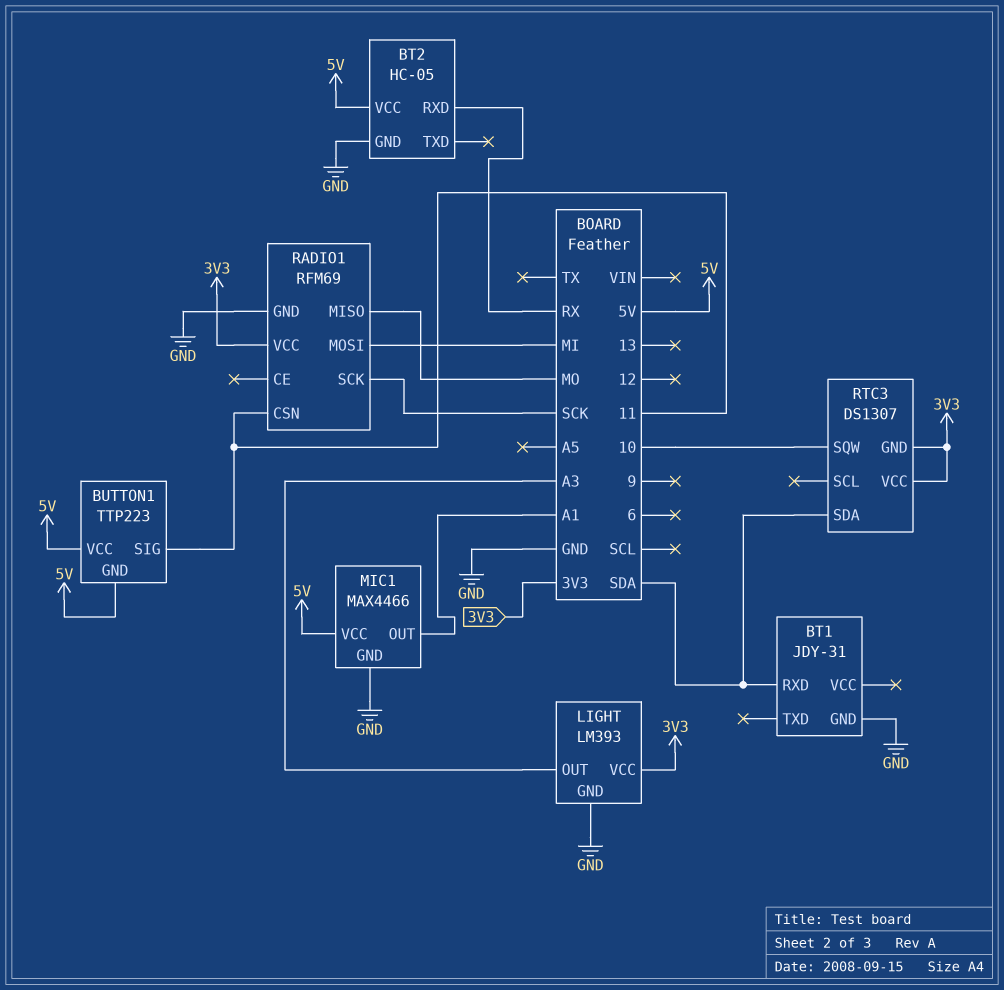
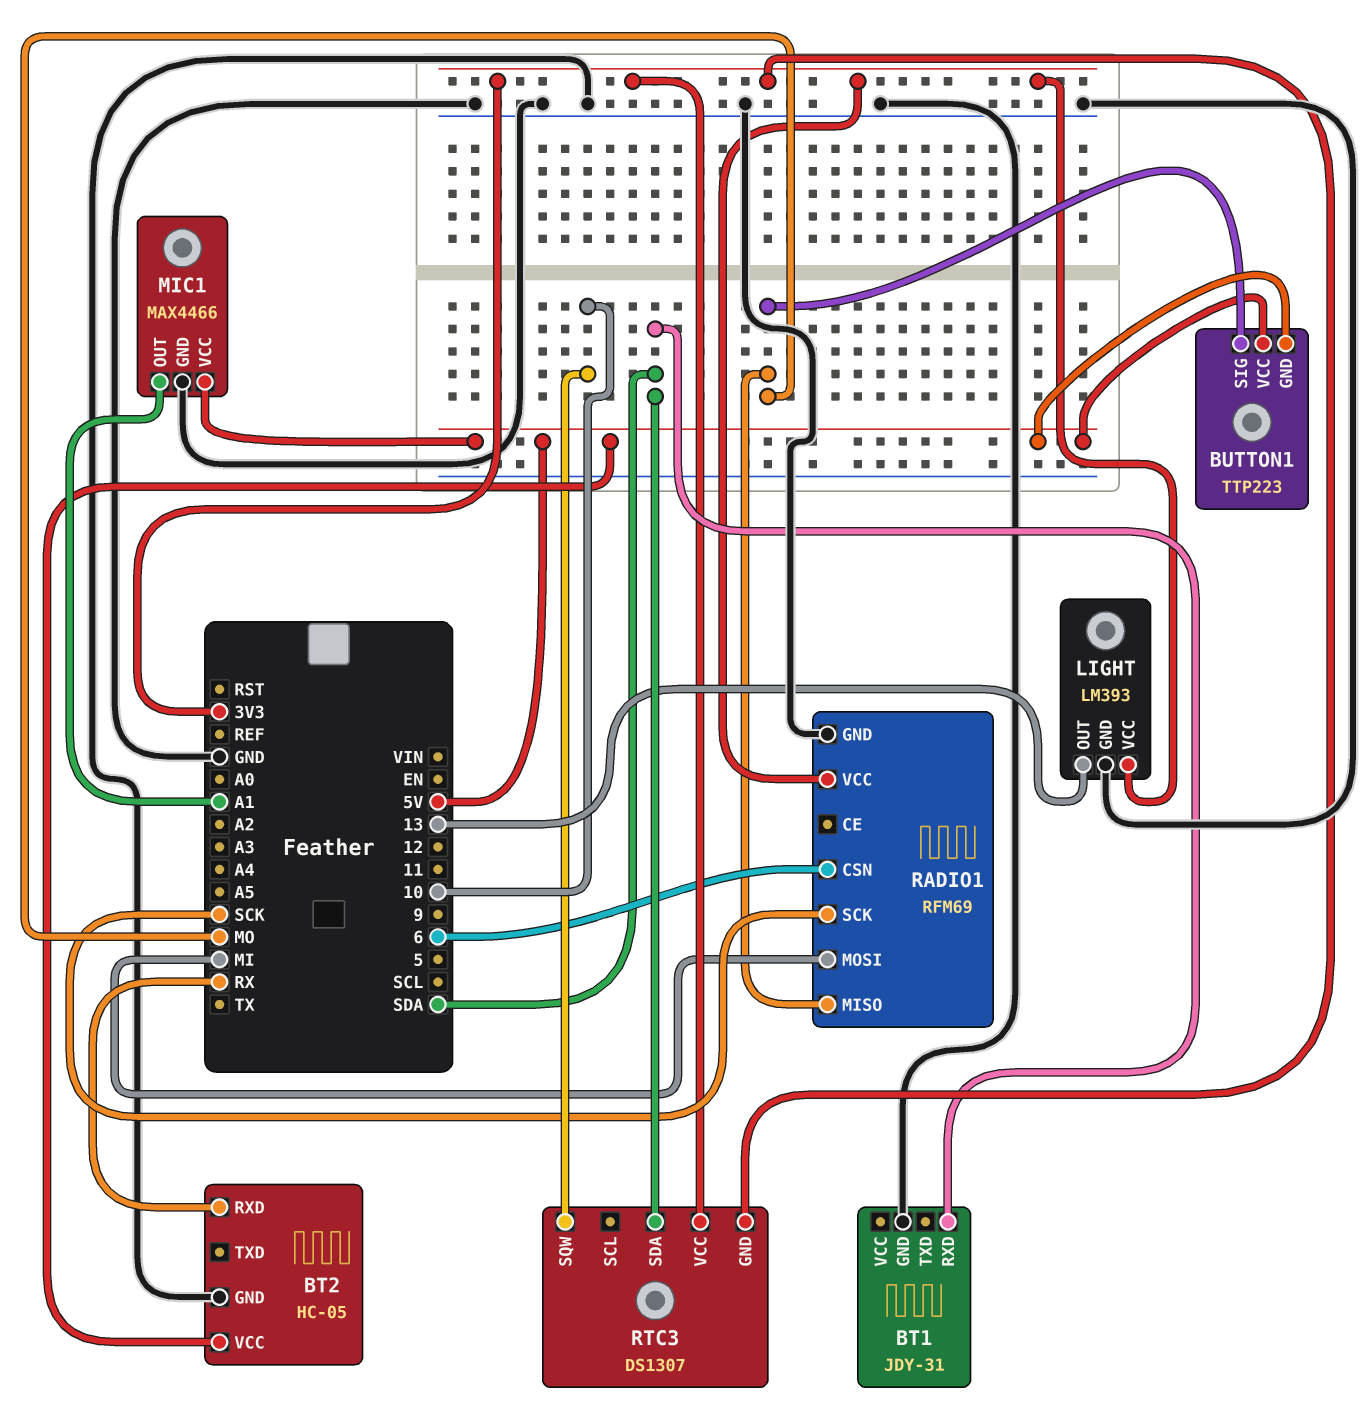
BUTTON1 pin SIG: 11 -> MO
LIGHT pin OUT: A3 -> 13
RADIO1 pin CSN: 11 -> 6

